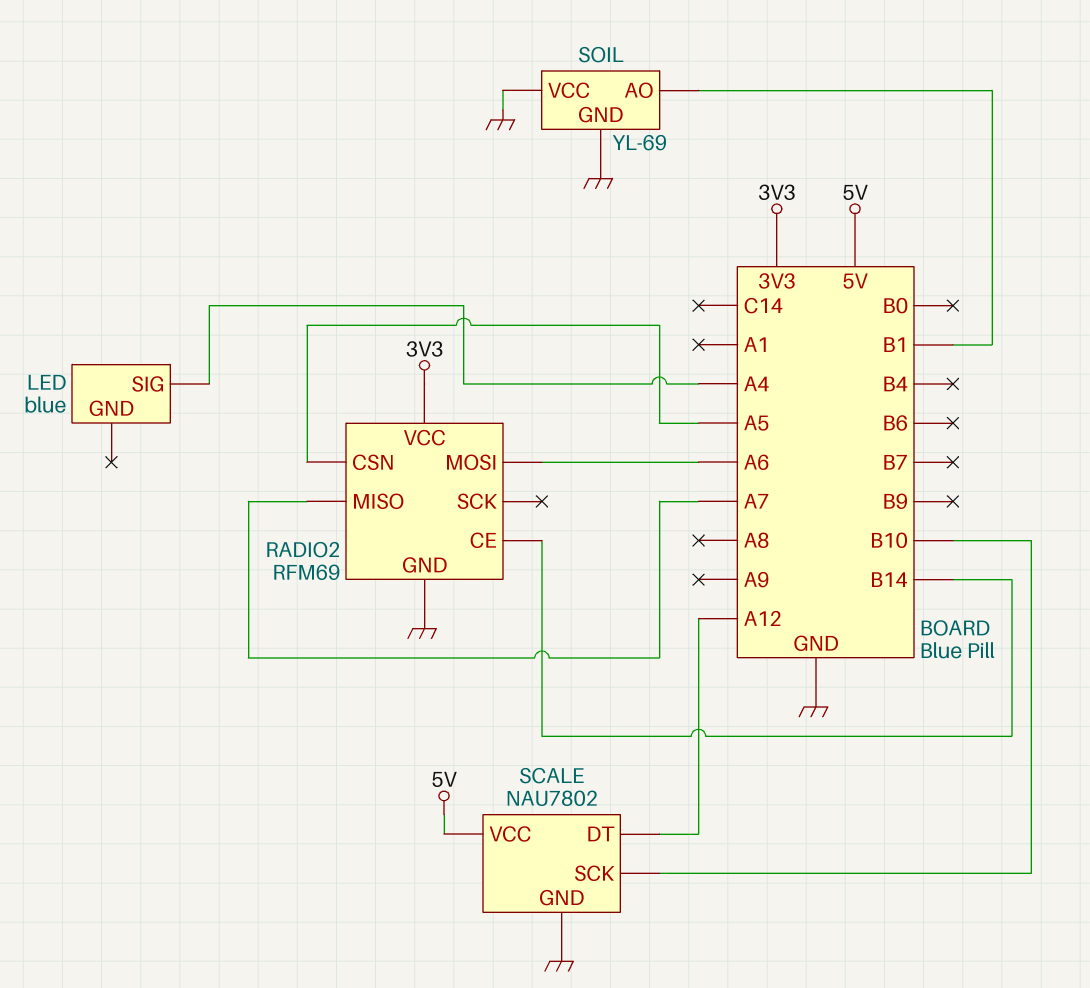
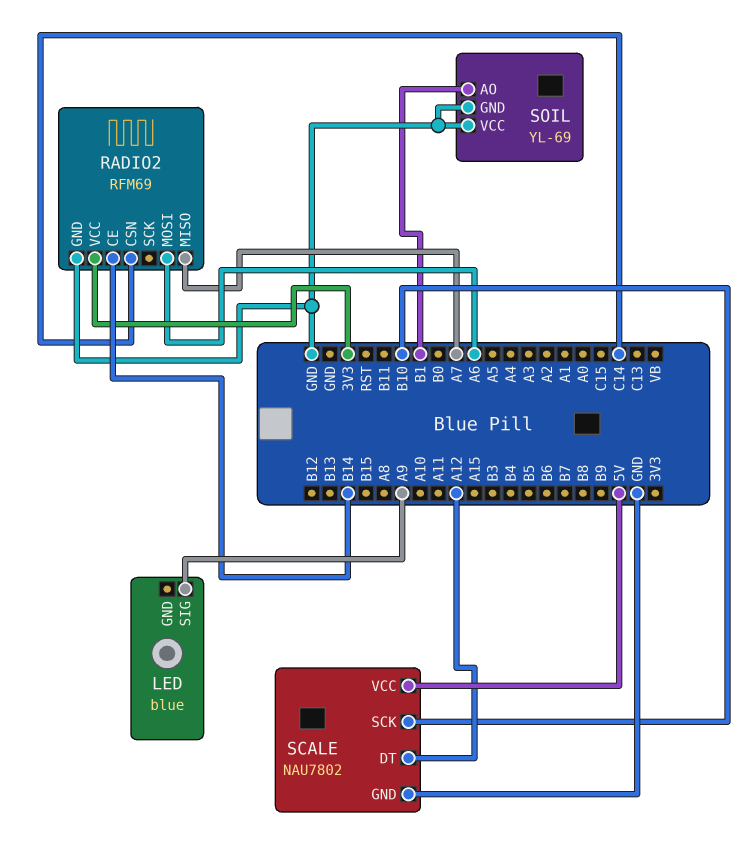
LED pin SIG: A4 -> A9
RADIO2 pin CSN: A5 -> C14

